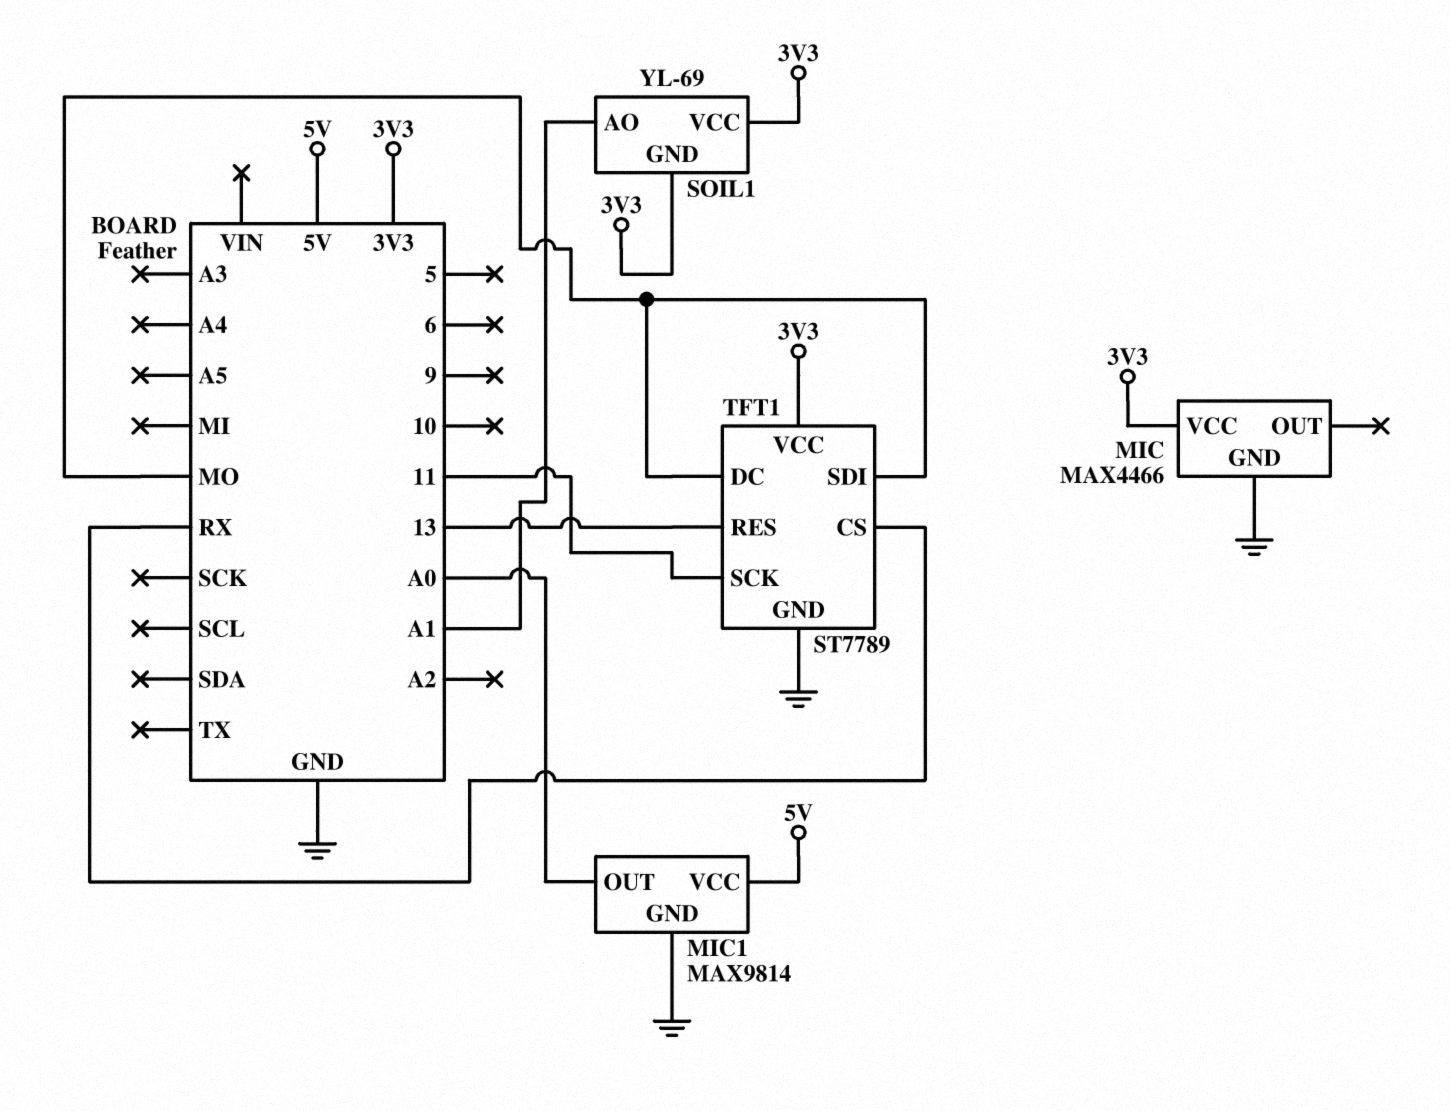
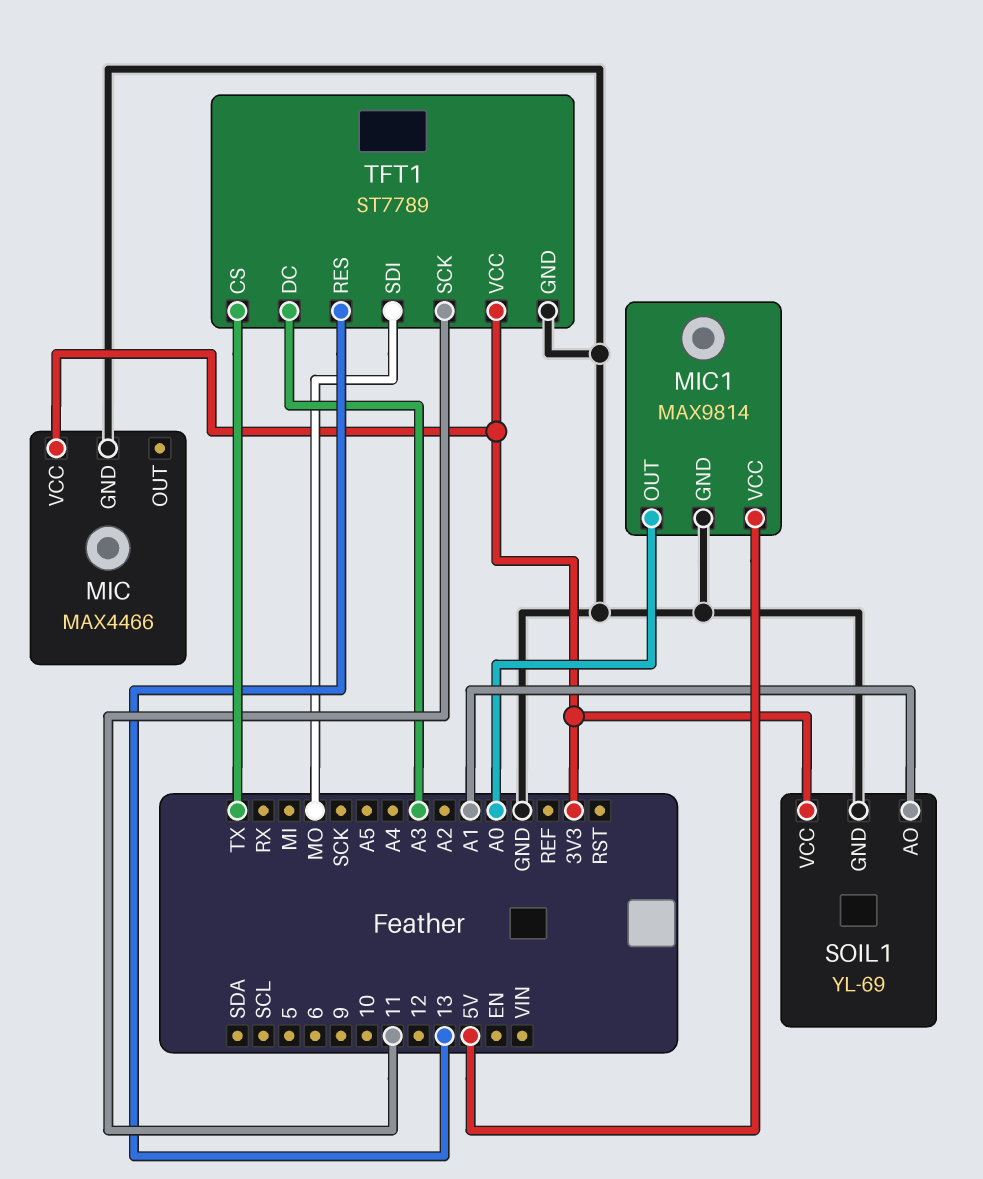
SOIL1 pin GND: 3V3 -> GND
TFT1 pin CS: RX -> TX
TFT1 pin DC: MO -> A3

